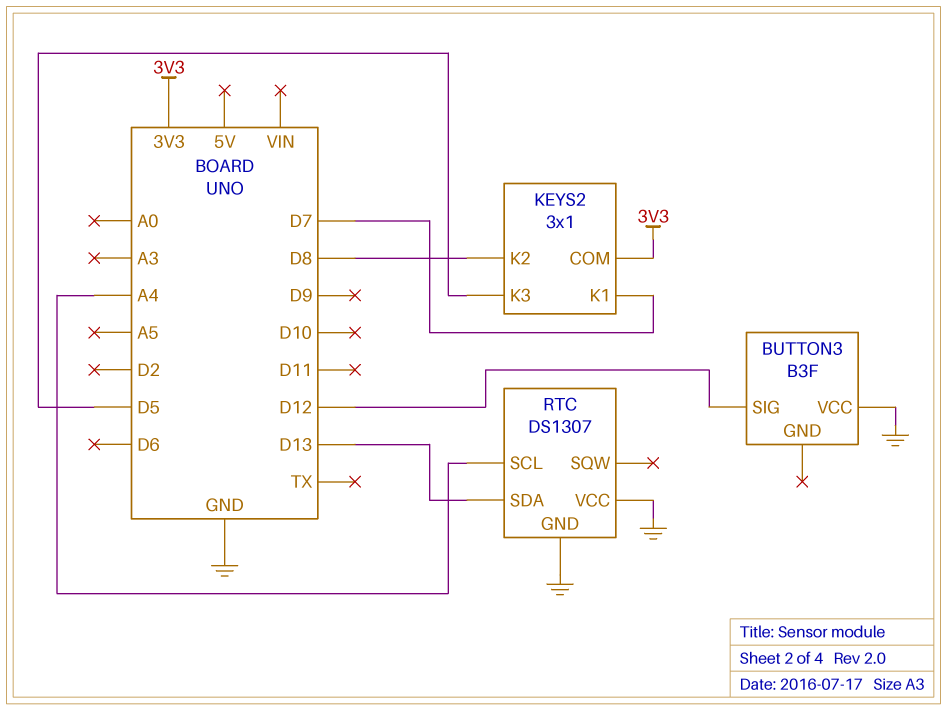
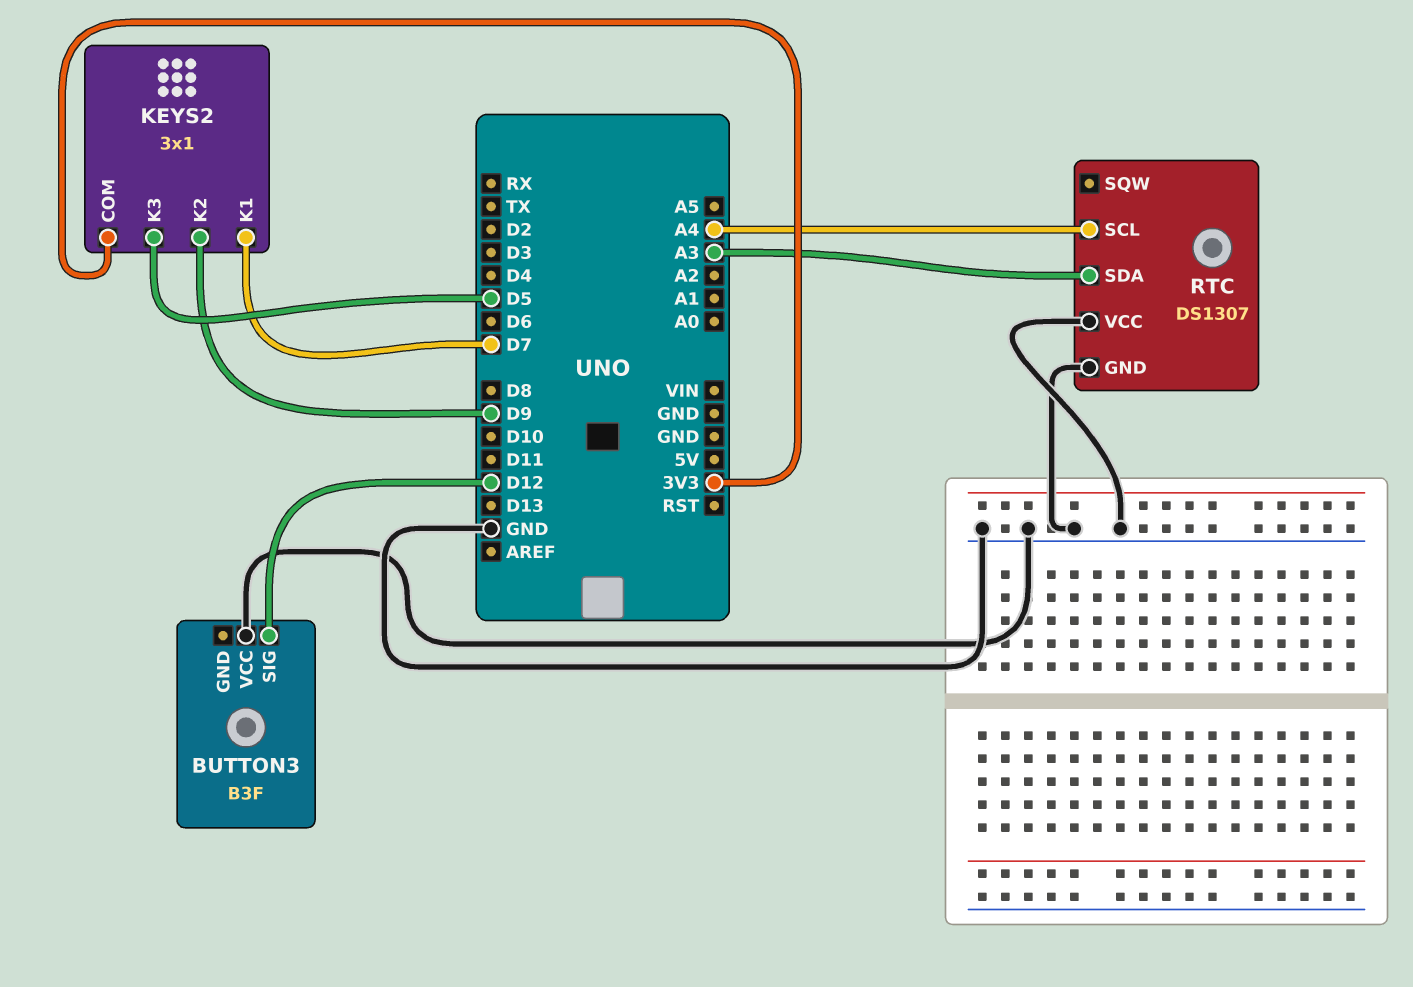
KEYS2 pin K2: D8 -> D9
RTC pin SDA: D13 -> A3

